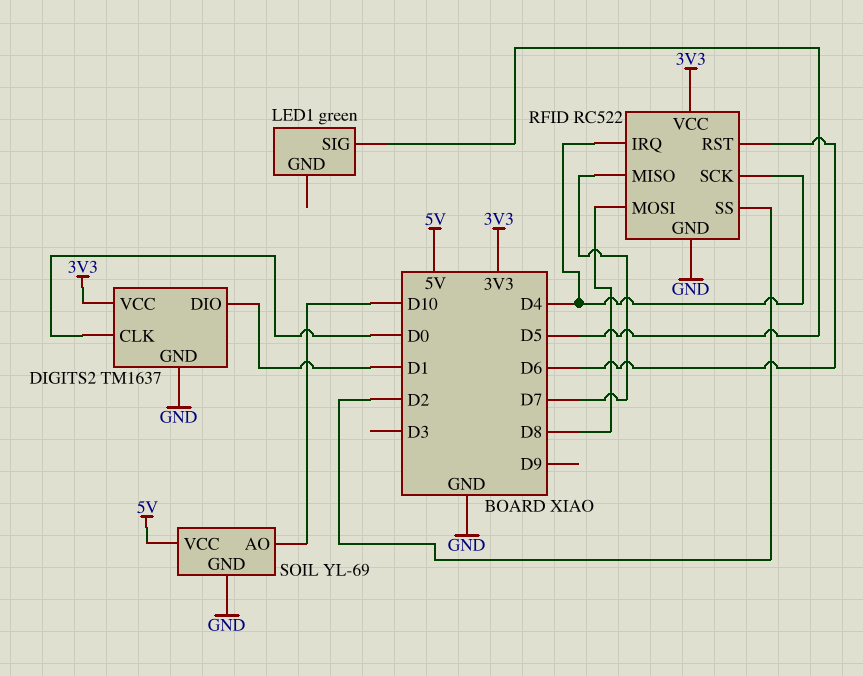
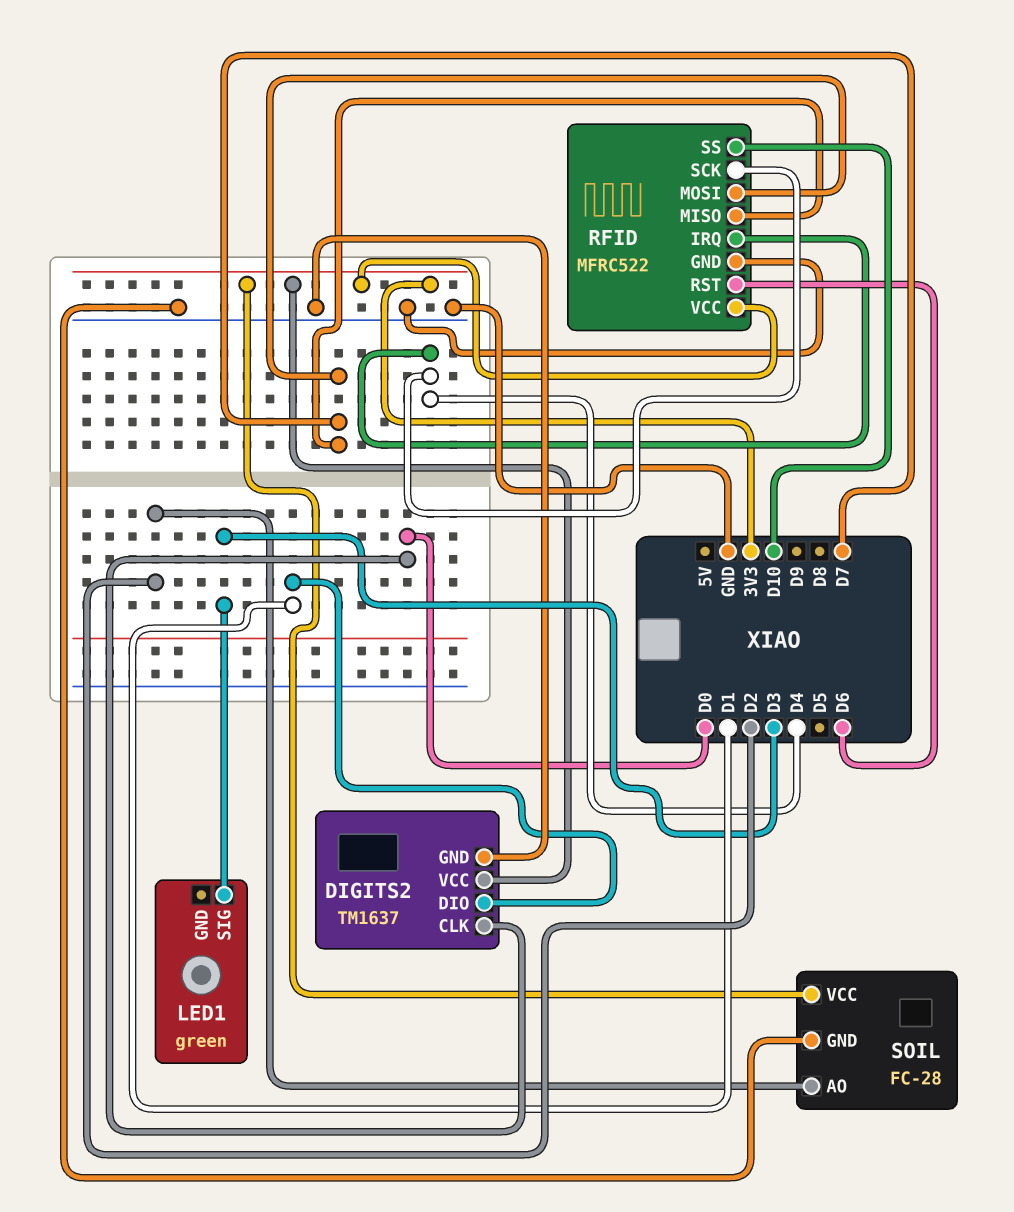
LED1 pin SIG: D5 -> D3
RFID: RC522 -> MFRC522
RFID pin MOSI: D8 -> D7
RFID pin SS: D2 -> D10
SOIL: YL-69 -> FC-28
SOIL pin AO: D10 -> D2
SOIL pin VCC: 5V -> 3V3

